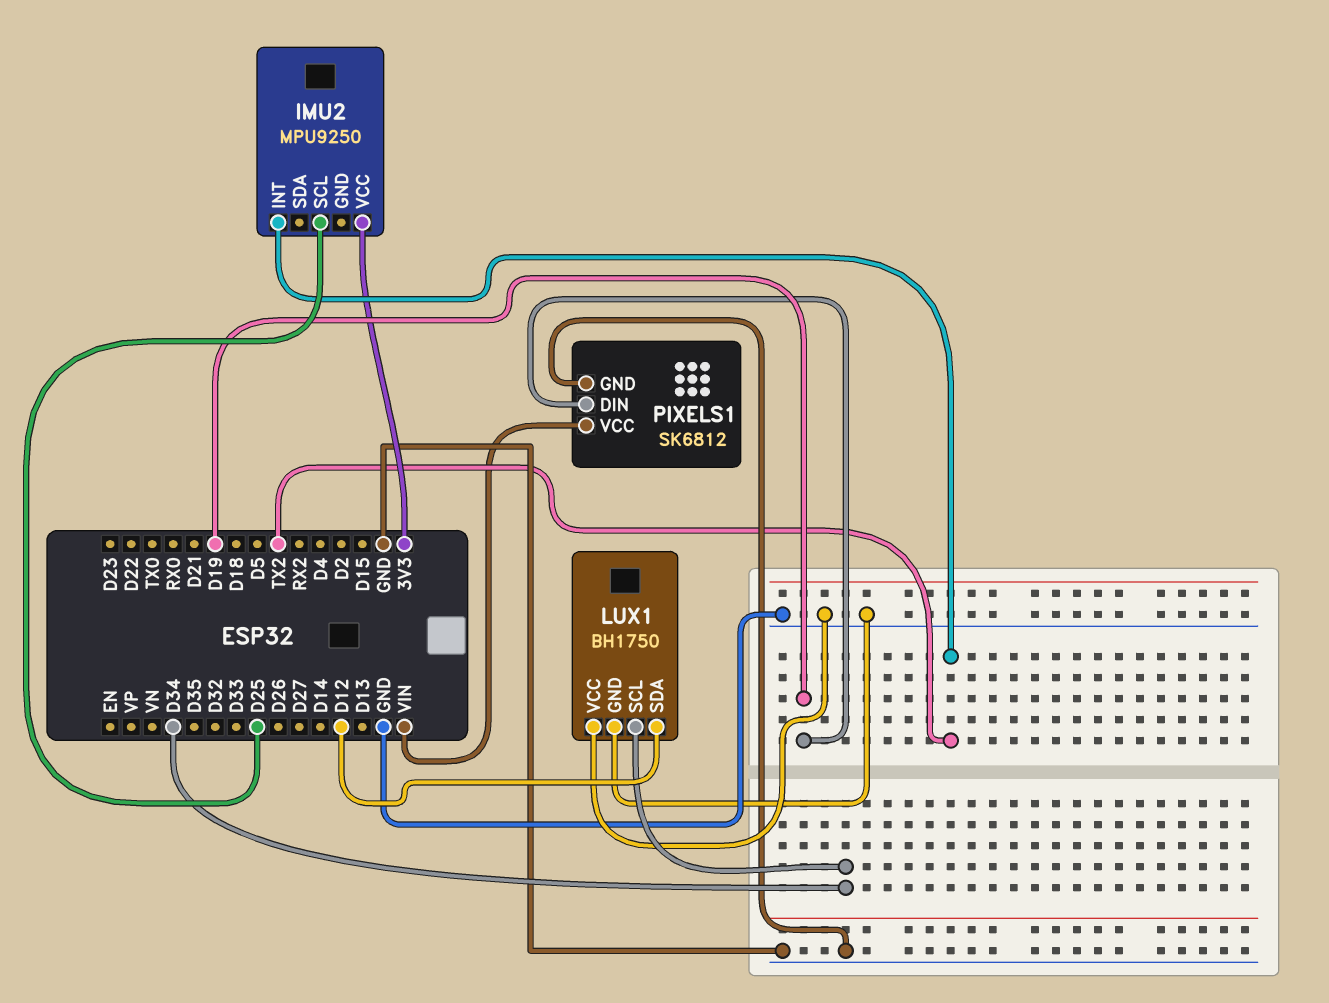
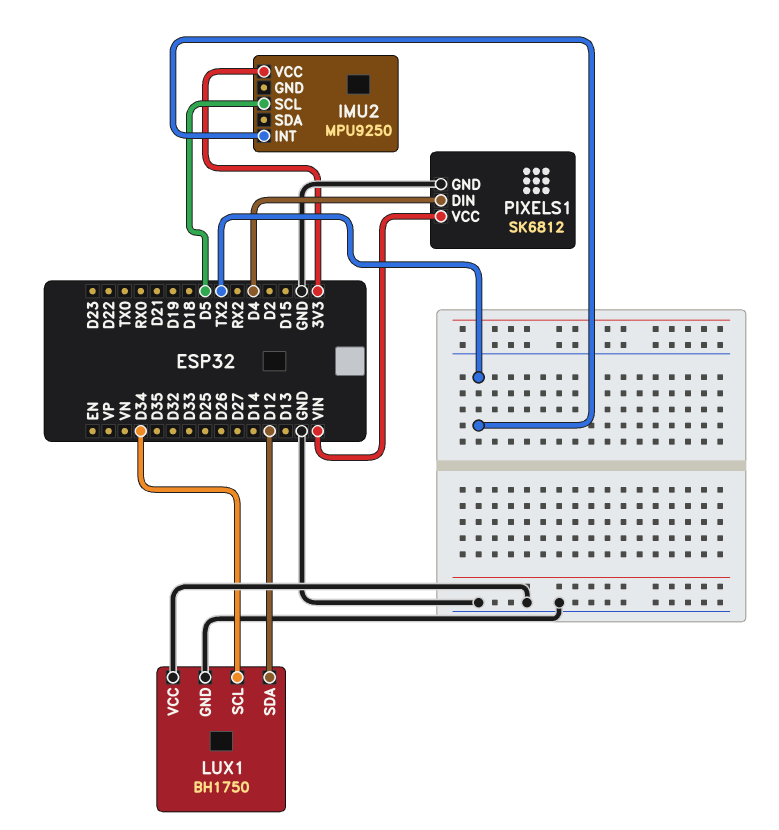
IMU2 pin SCL: D25 -> D5
PIXELS1 pin DIN: D19 -> D4

